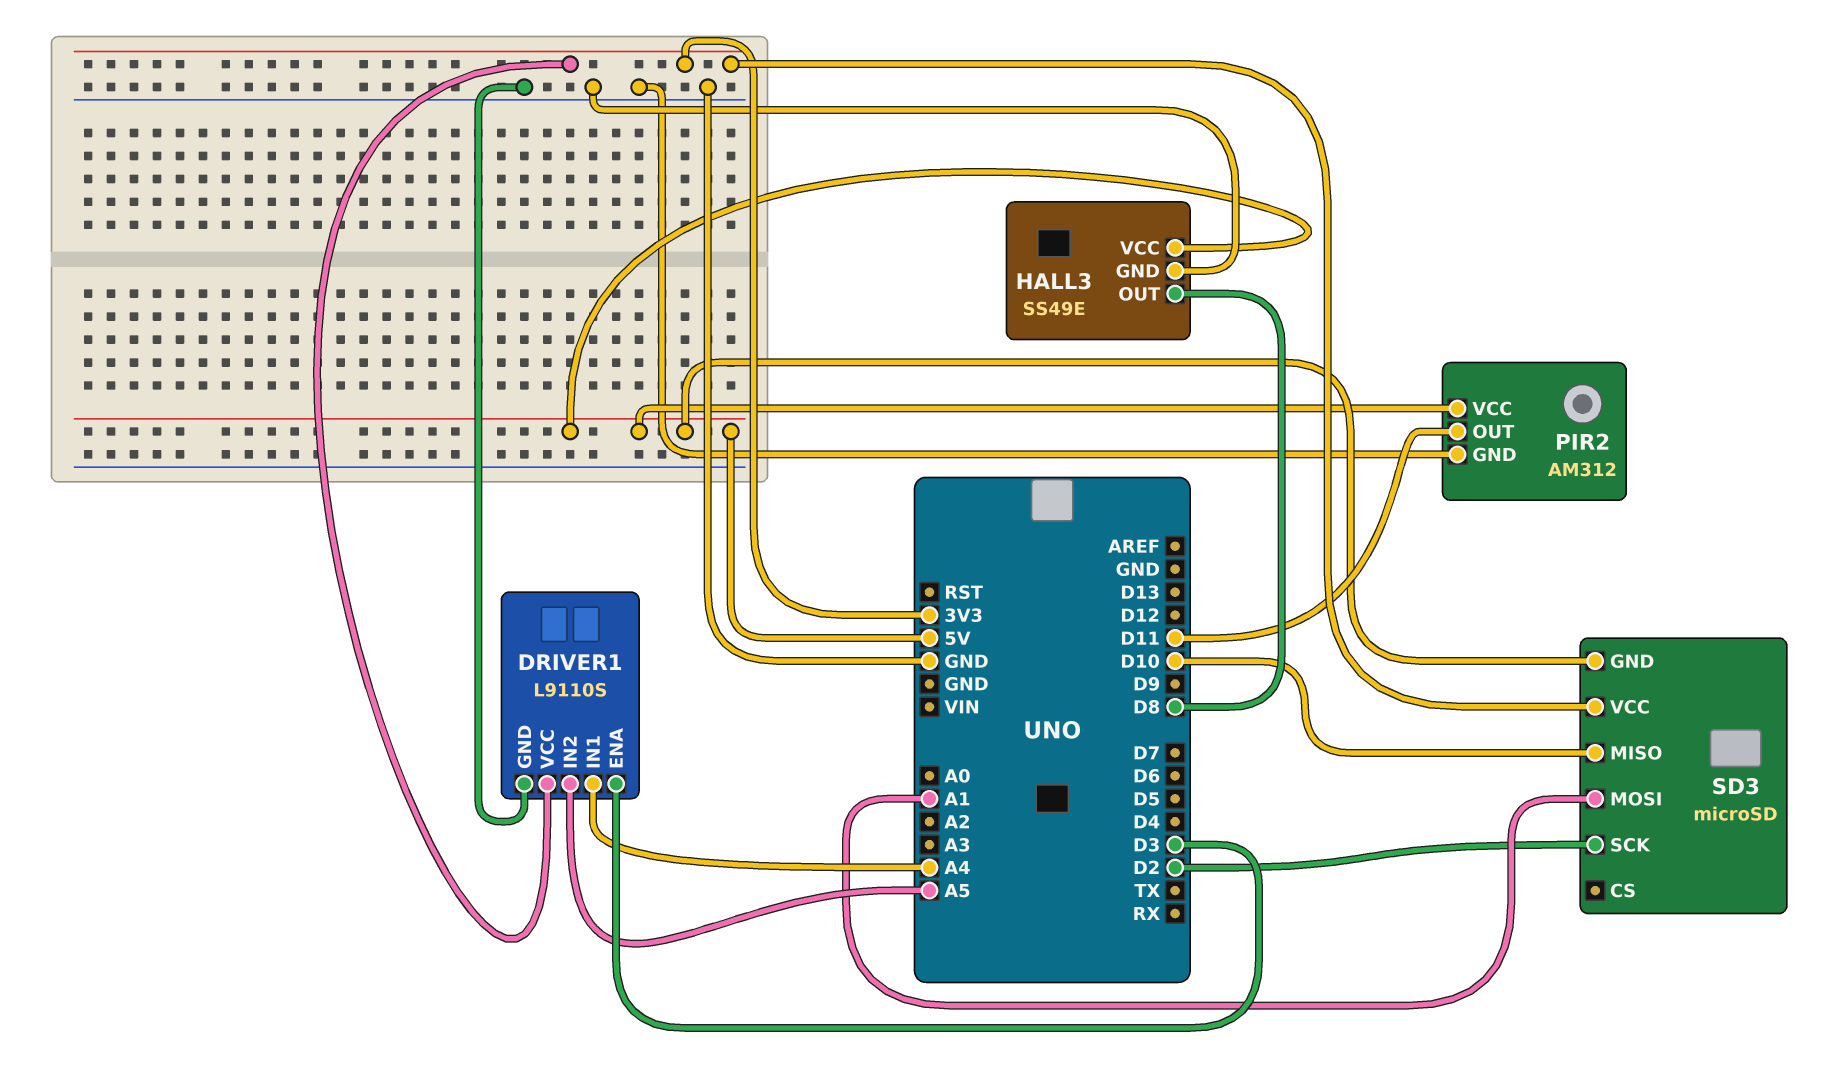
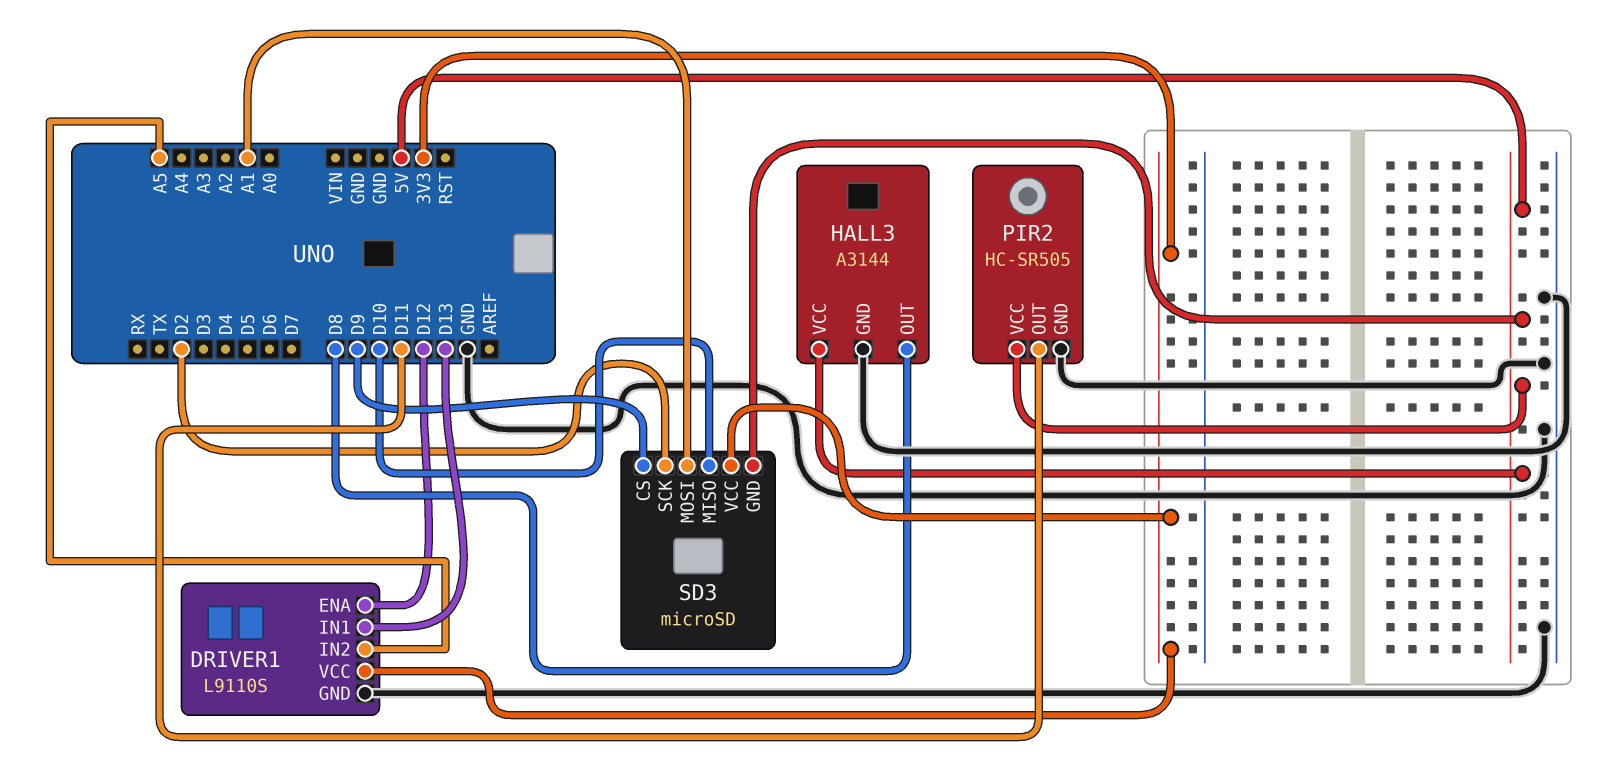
DRIVER1 pin ENA: D3 -> D12
DRIVER1 pin IN1: A4 -> D13
HALL3: SS49E -> A3144
PIR2: AM312 -> HC-SR505
SD3 pin CS: none -> D9

